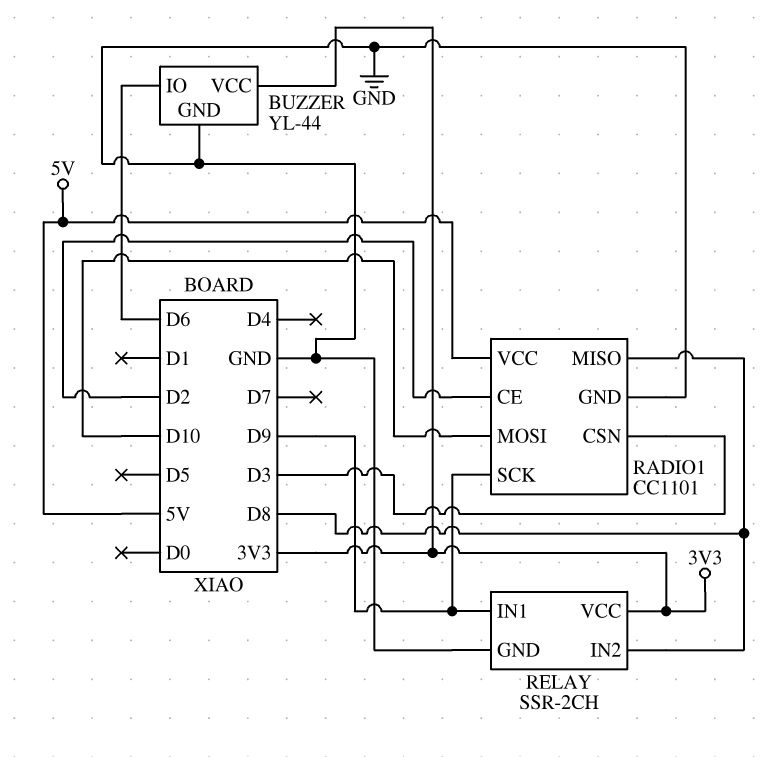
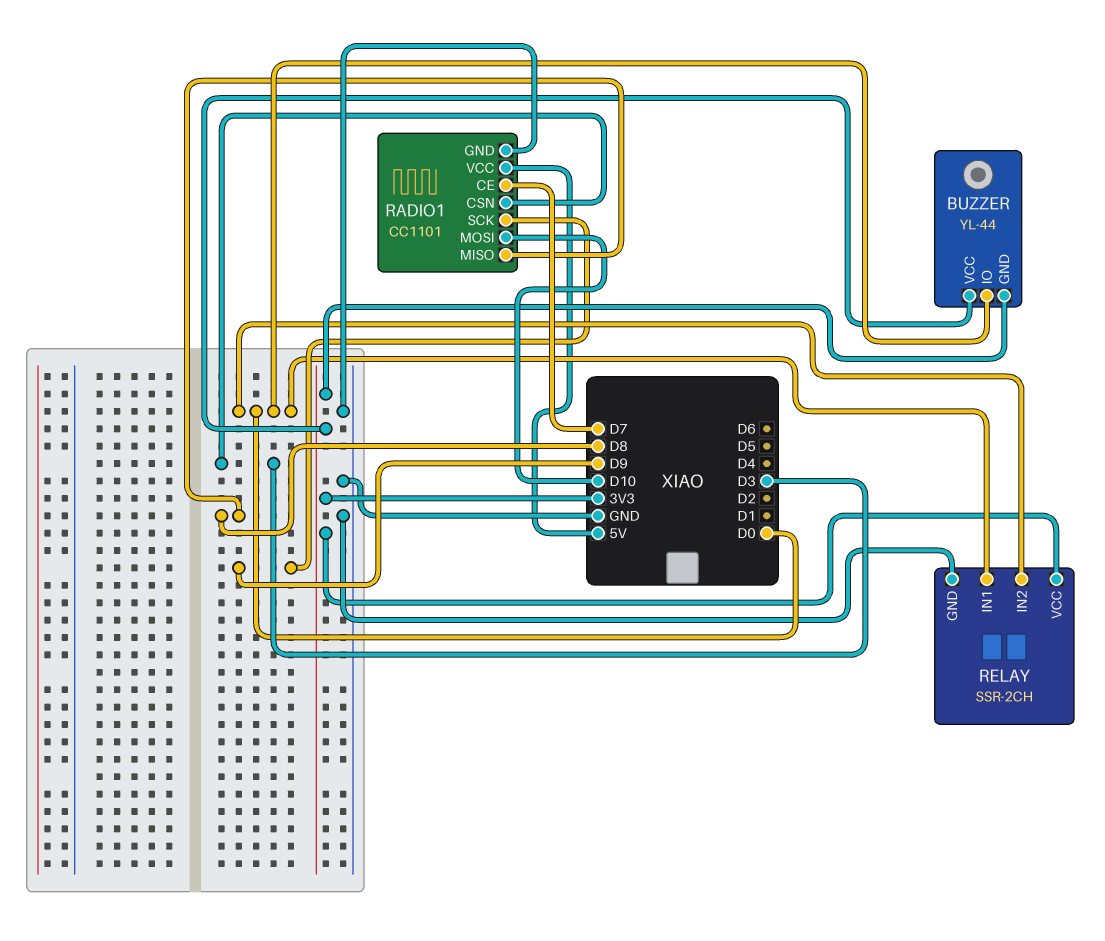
BUZZER pin GND: GND -> 3V3
BUZZER pin IO: D6 -> D0
RADIO1 pin CE: D2 -> D7
RELAY pin IN1: D9 -> D0
RELAY pin IN2: D8 -> D0

